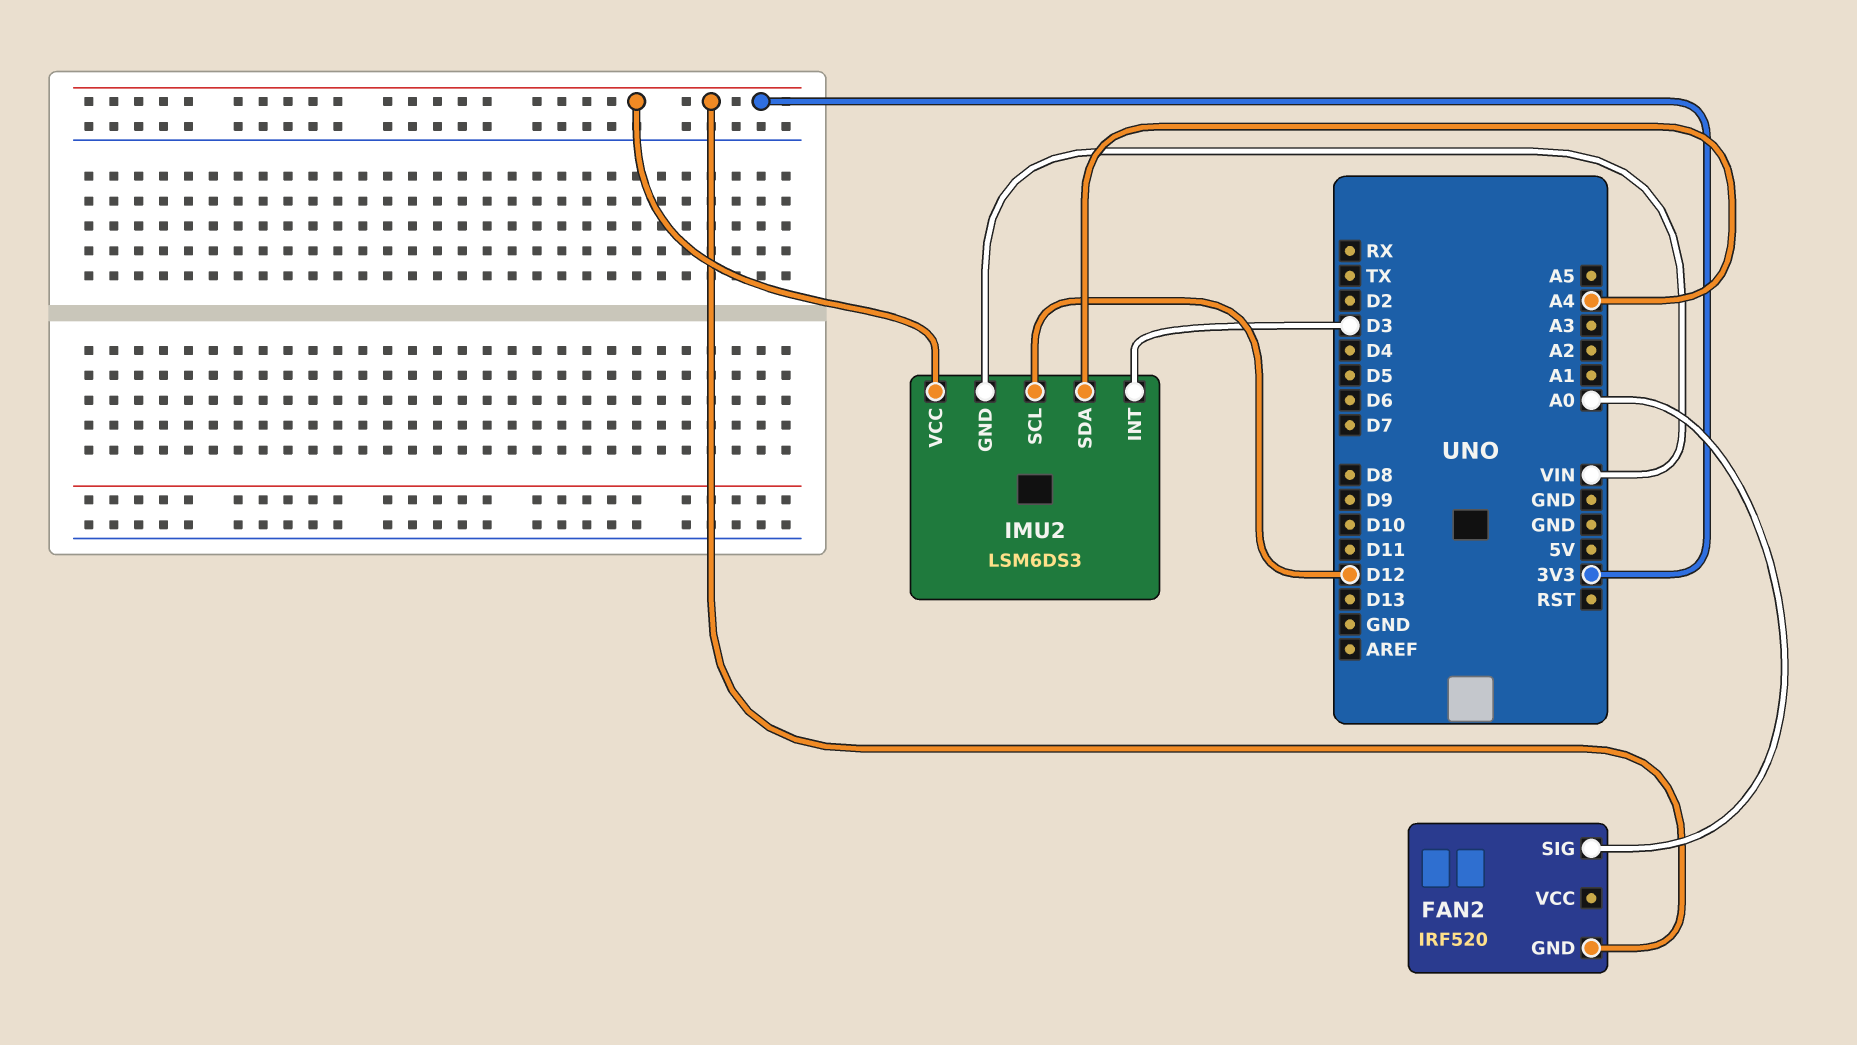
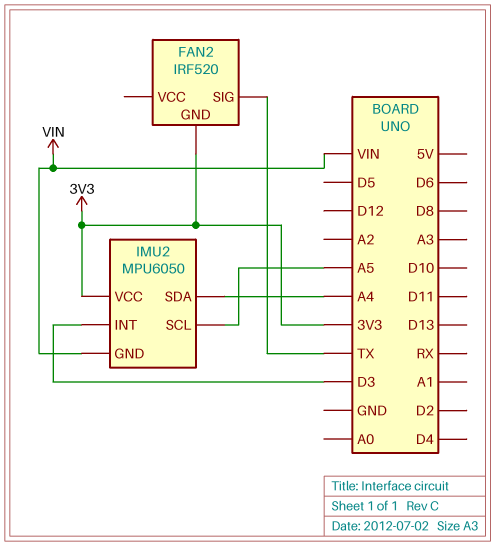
FAN2 pin SIG: A0 -> TX
IMU2: LSM6DS3 -> MPU6050
IMU2 pin SCL: D12 -> A5

